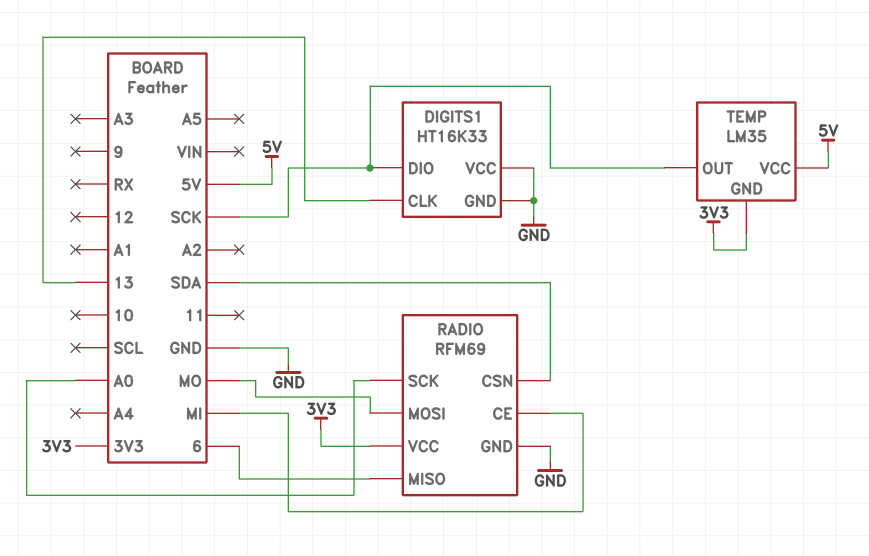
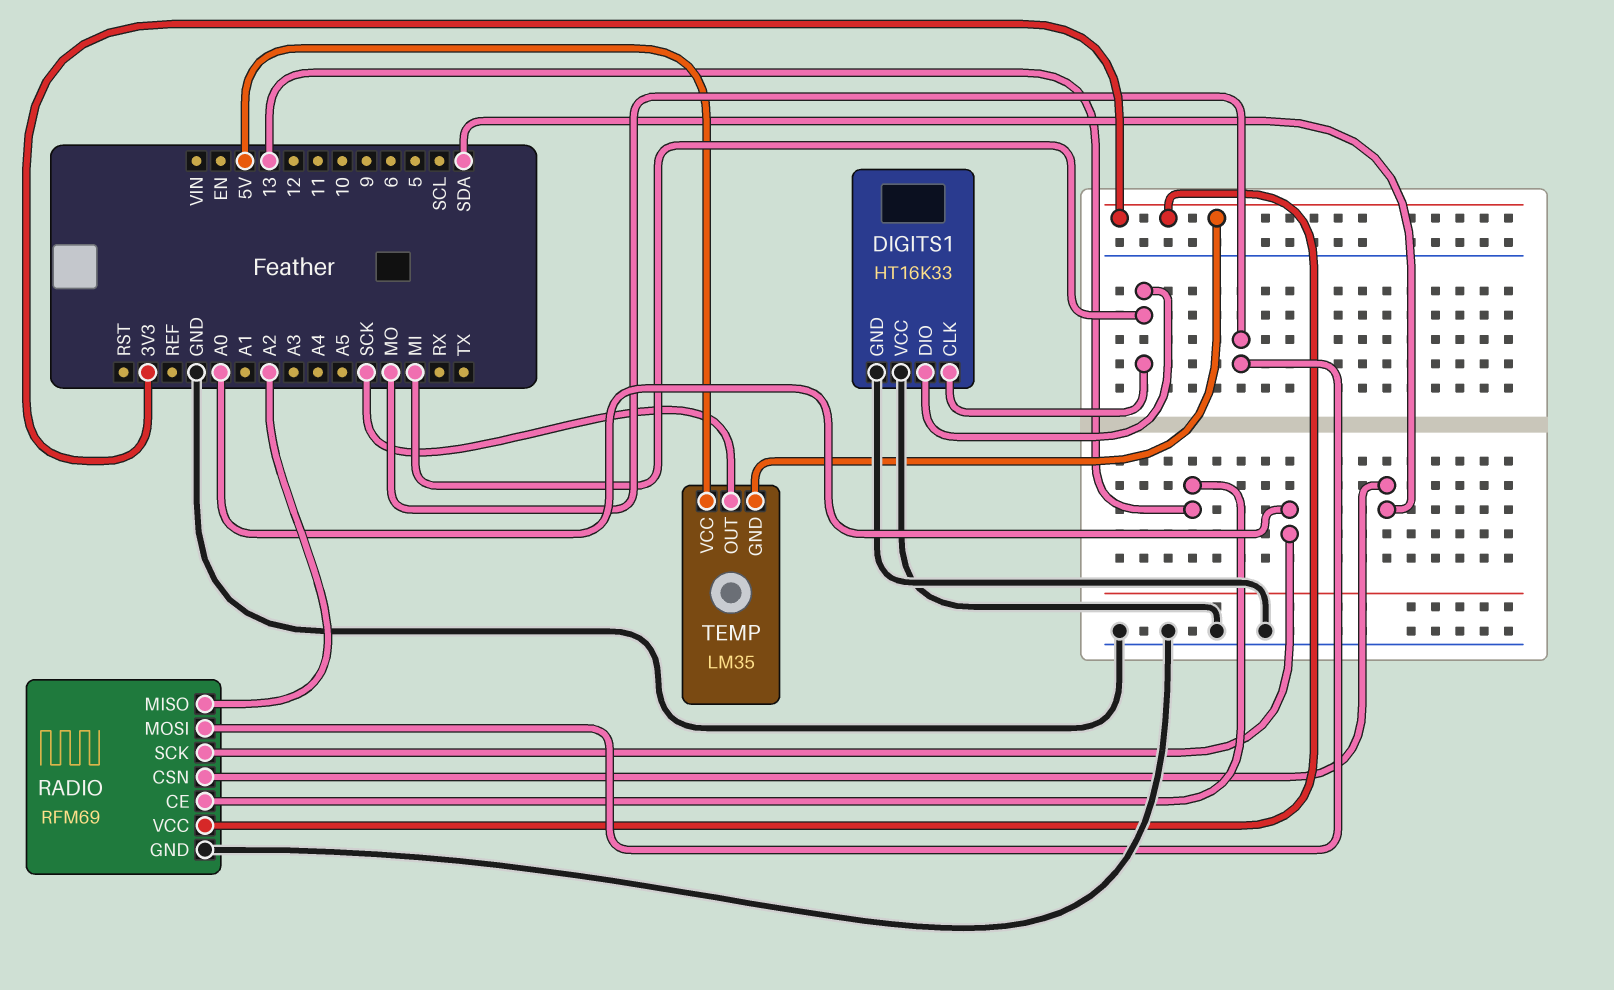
DIGITS1 pin CLK: 13 -> MI
DIGITS1 pin DIO: SCK -> MI
RADIO pin CE: MI -> 13
RADIO pin MISO: 6 -> A2

